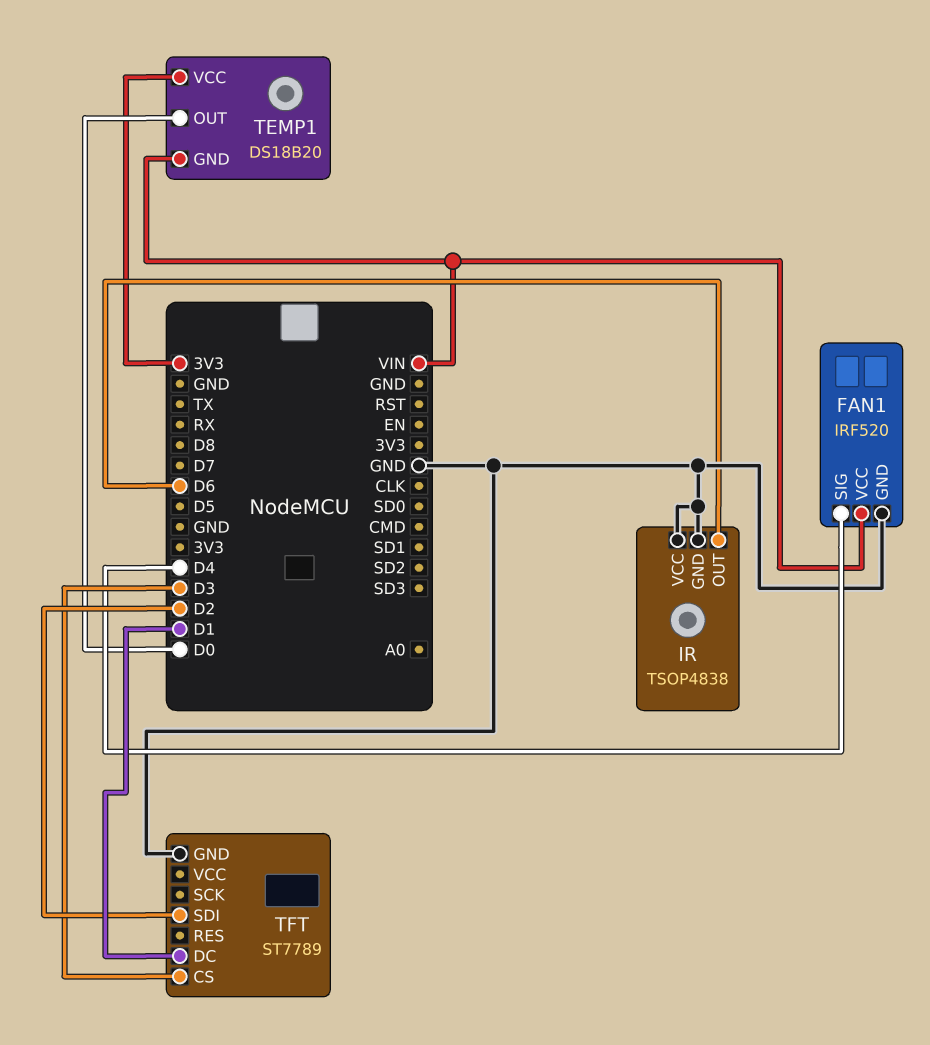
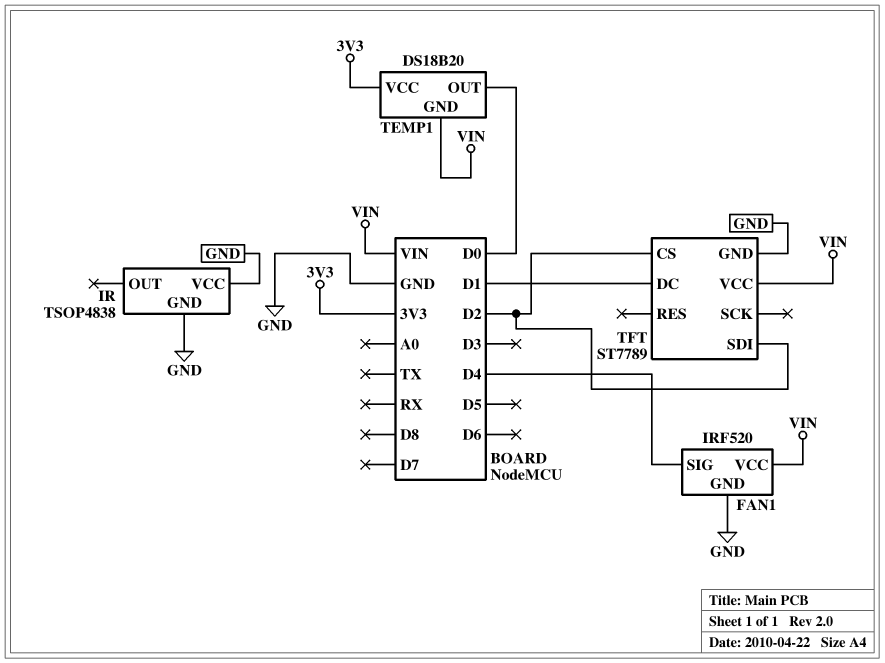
IR pin OUT: D6 -> none
TFT pin CS: D3 -> D2
TFT pin VCC: none -> VIN

